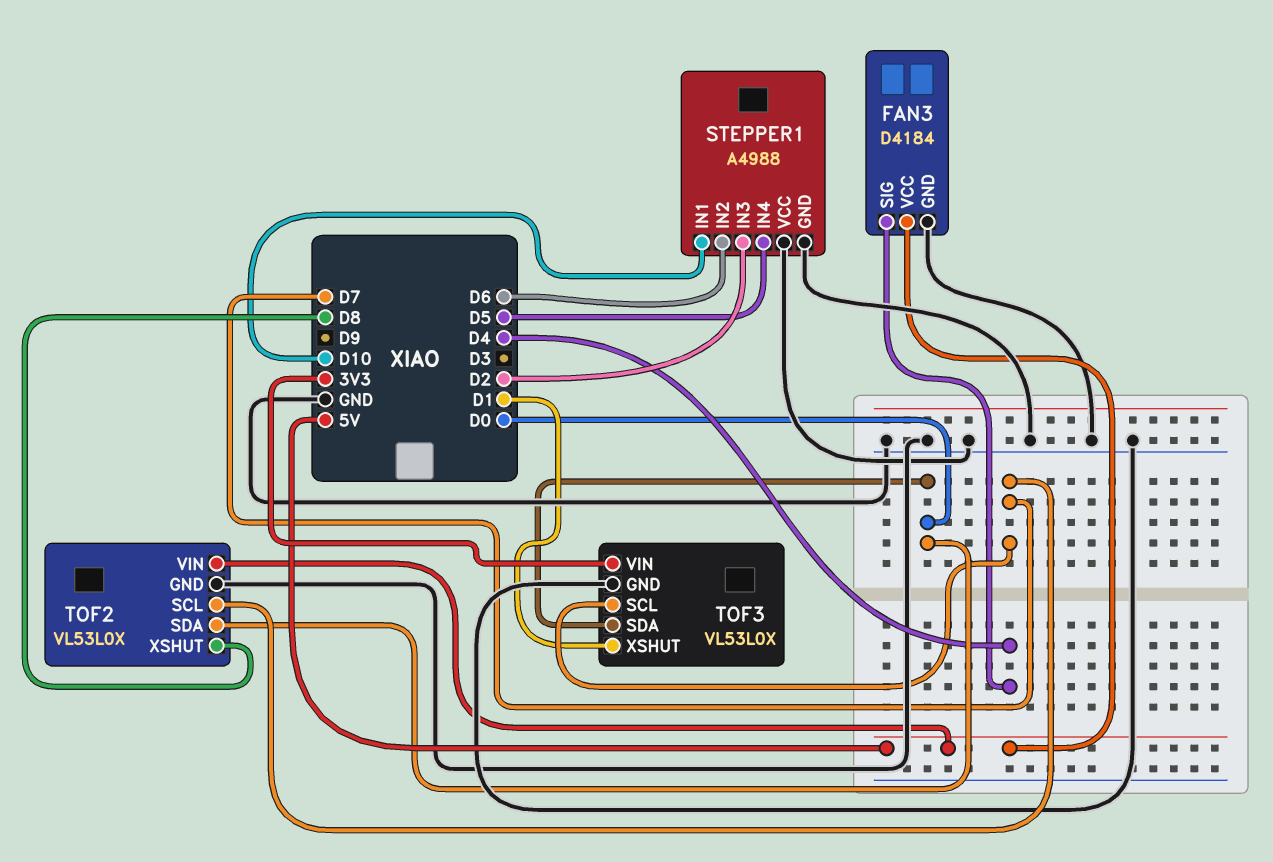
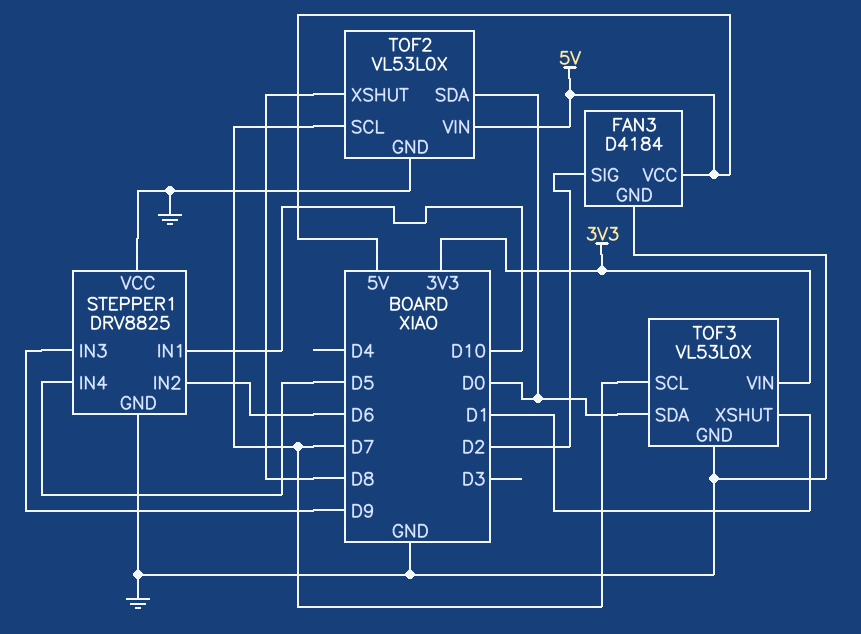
FAN3 pin SIG: D4 -> D2
STEPPER1: A4988 -> DRV8825
STEPPER1 pin IN3: D2 -> D9

